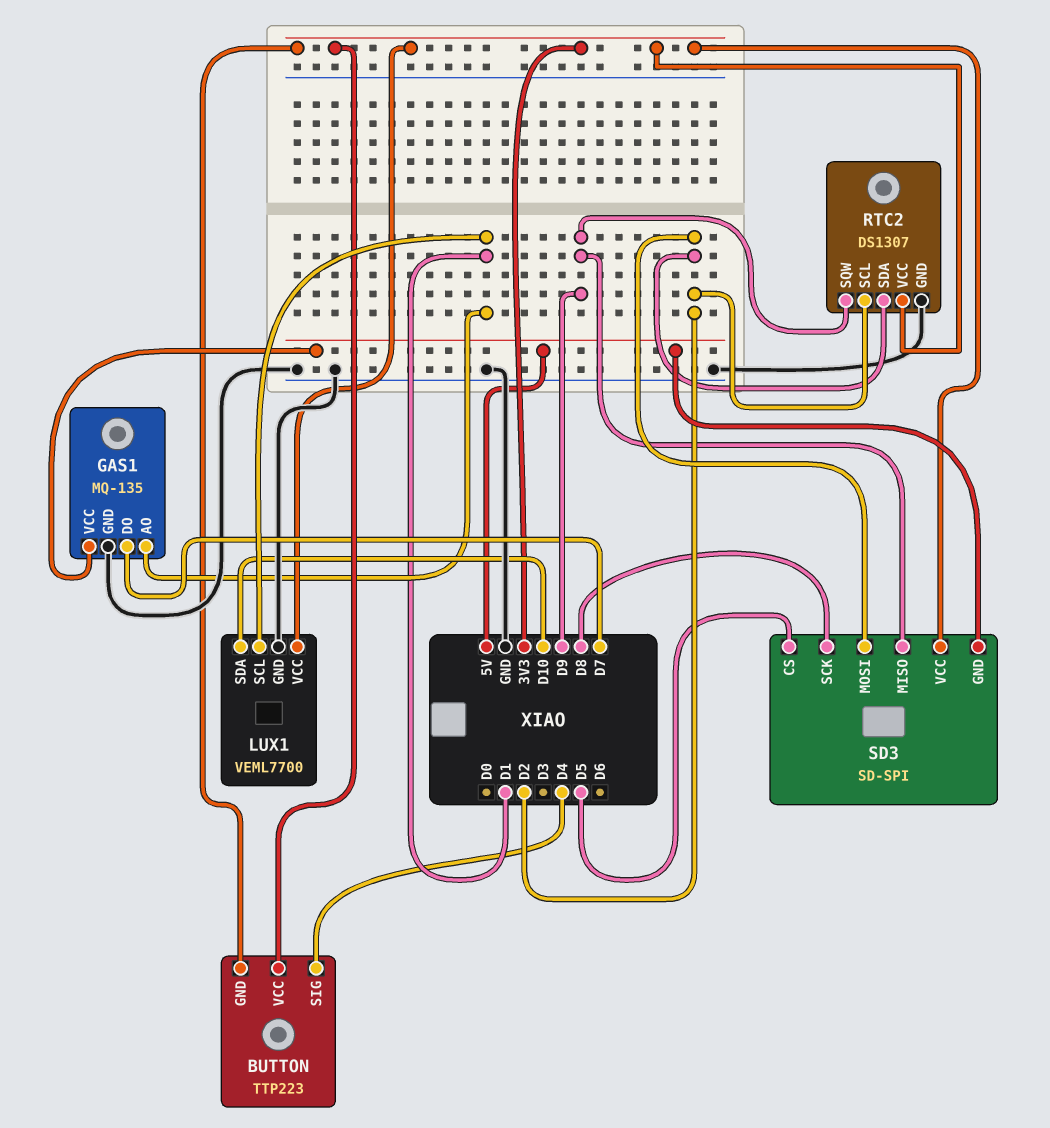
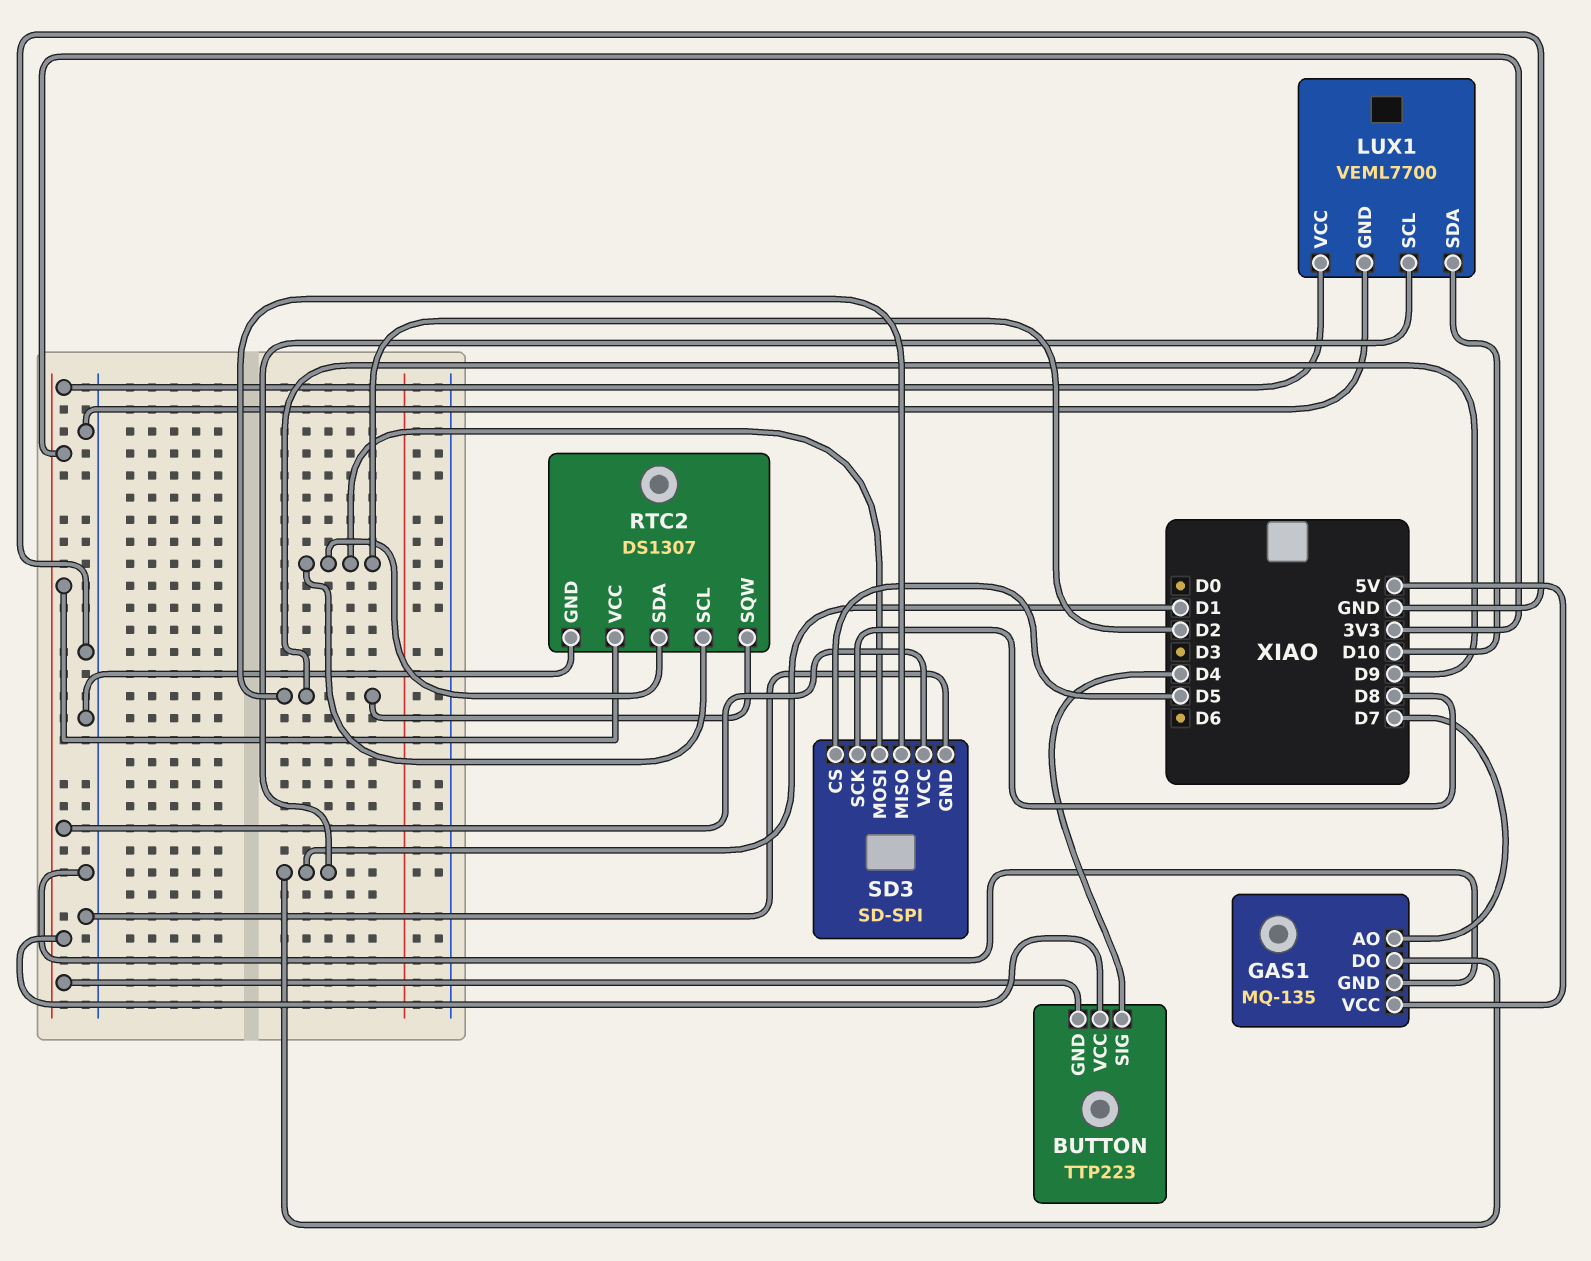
GAS1 pin AO: D1 -> D7
GAS1 pin DO: D7 -> D1
SD3 pin GND: 5V -> GND

